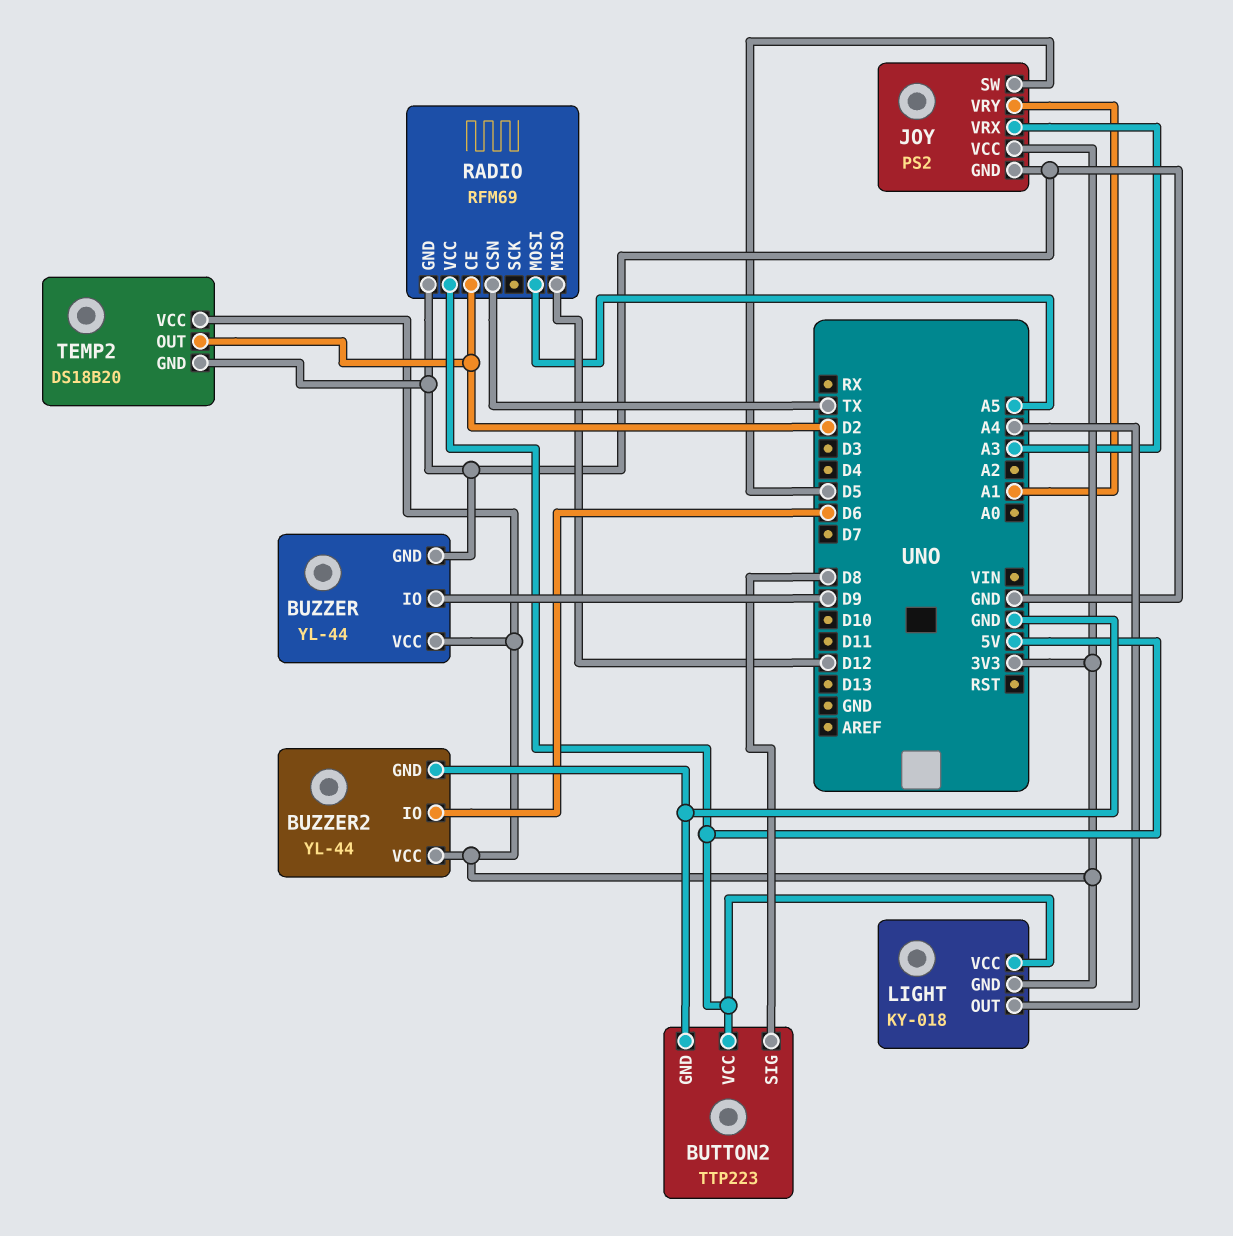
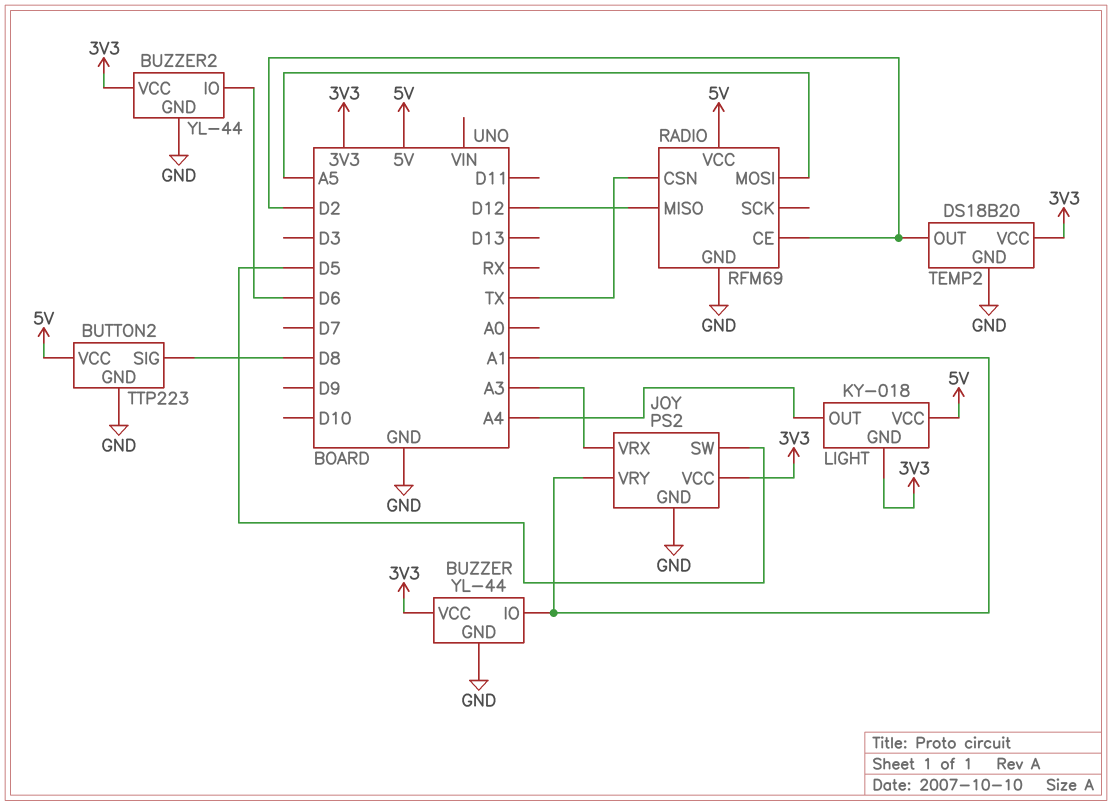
BUZZER pin IO: D9 -> A1

